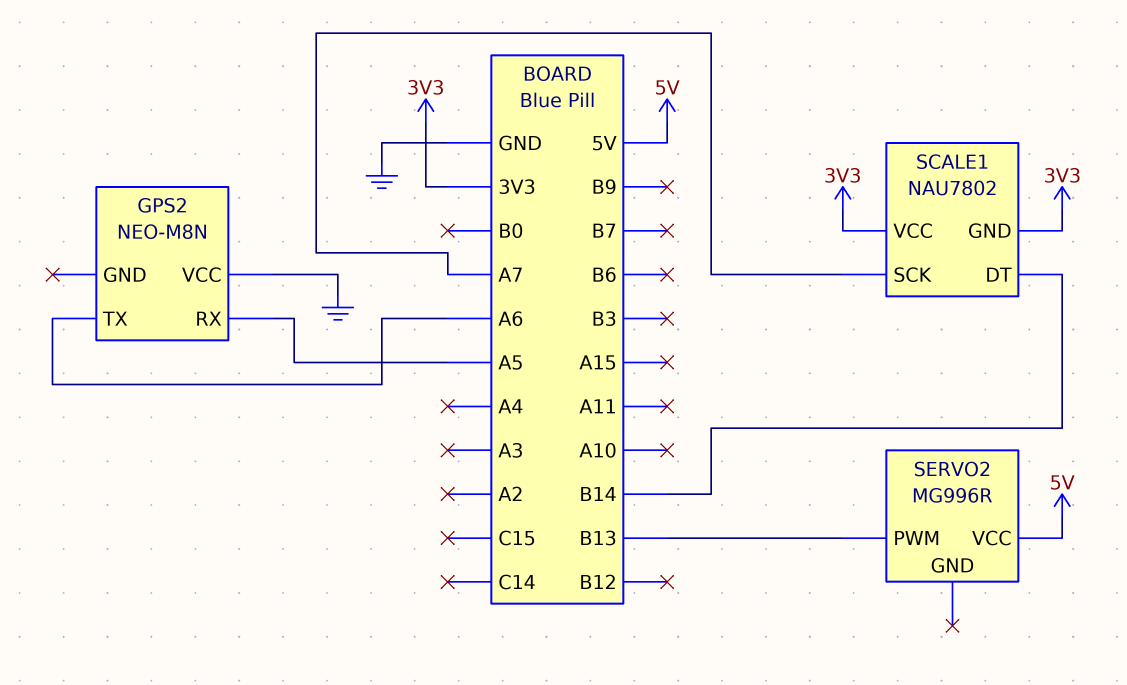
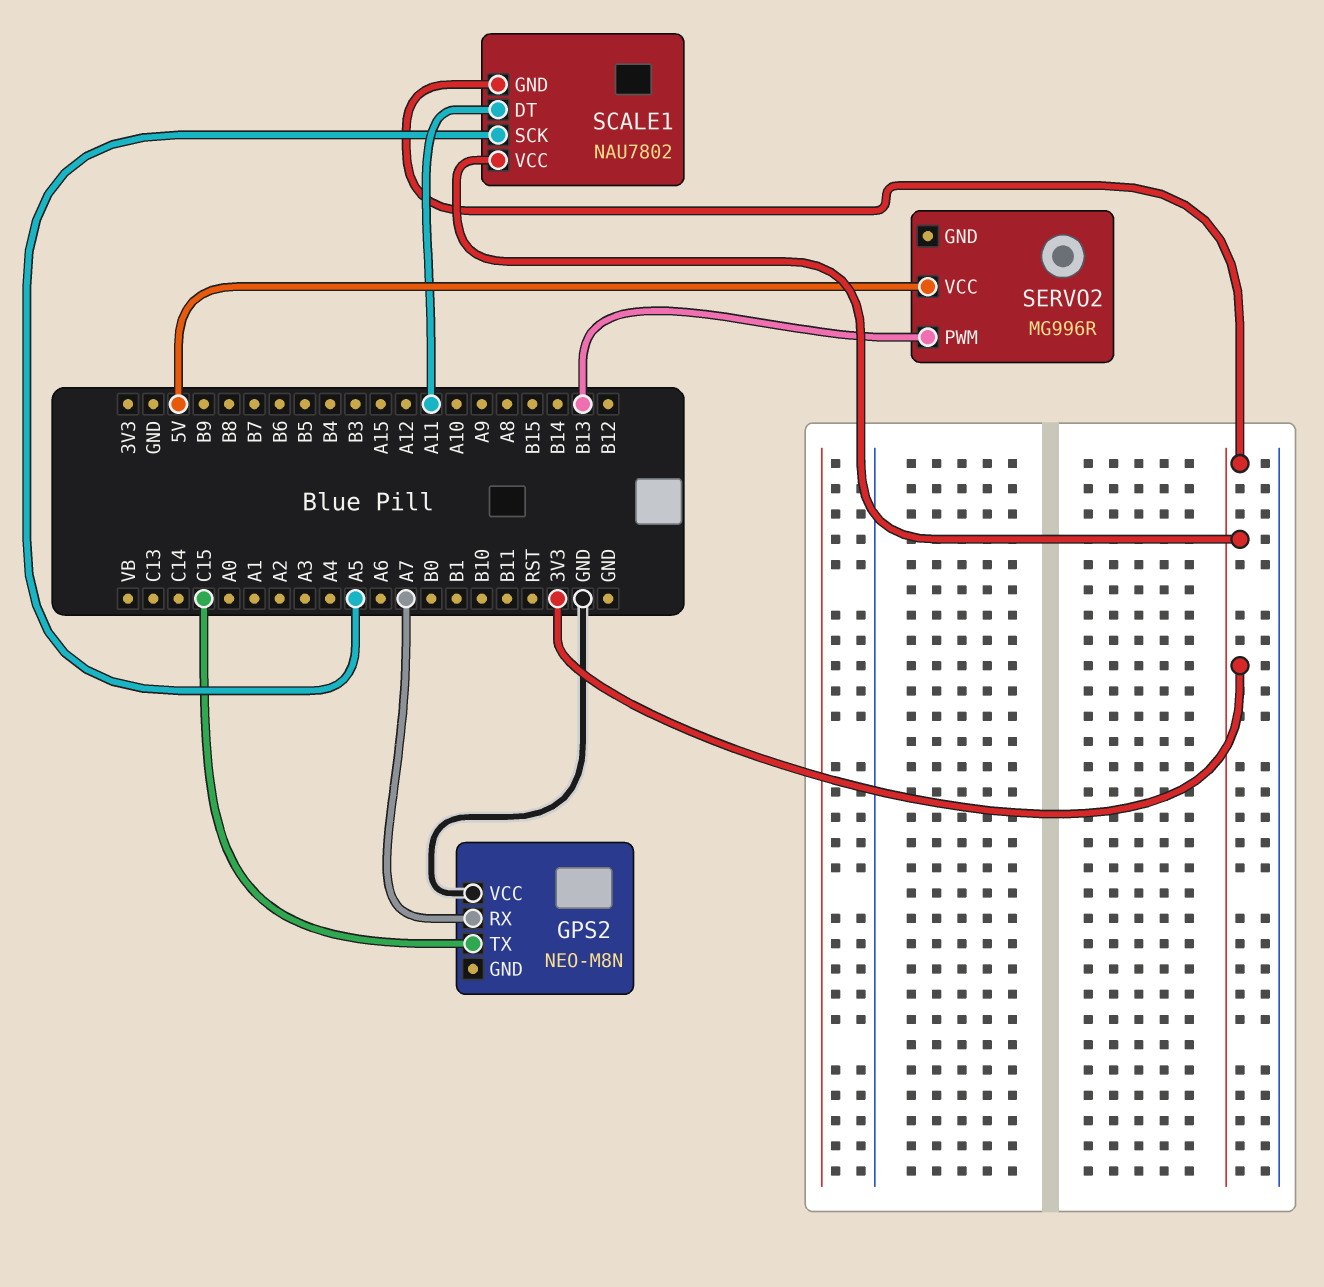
GPS2 pin RX: A5 -> A7
GPS2 pin TX: A6 -> C15
SCALE1 pin DT: B14 -> A11
SCALE1 pin SCK: A7 -> A5

